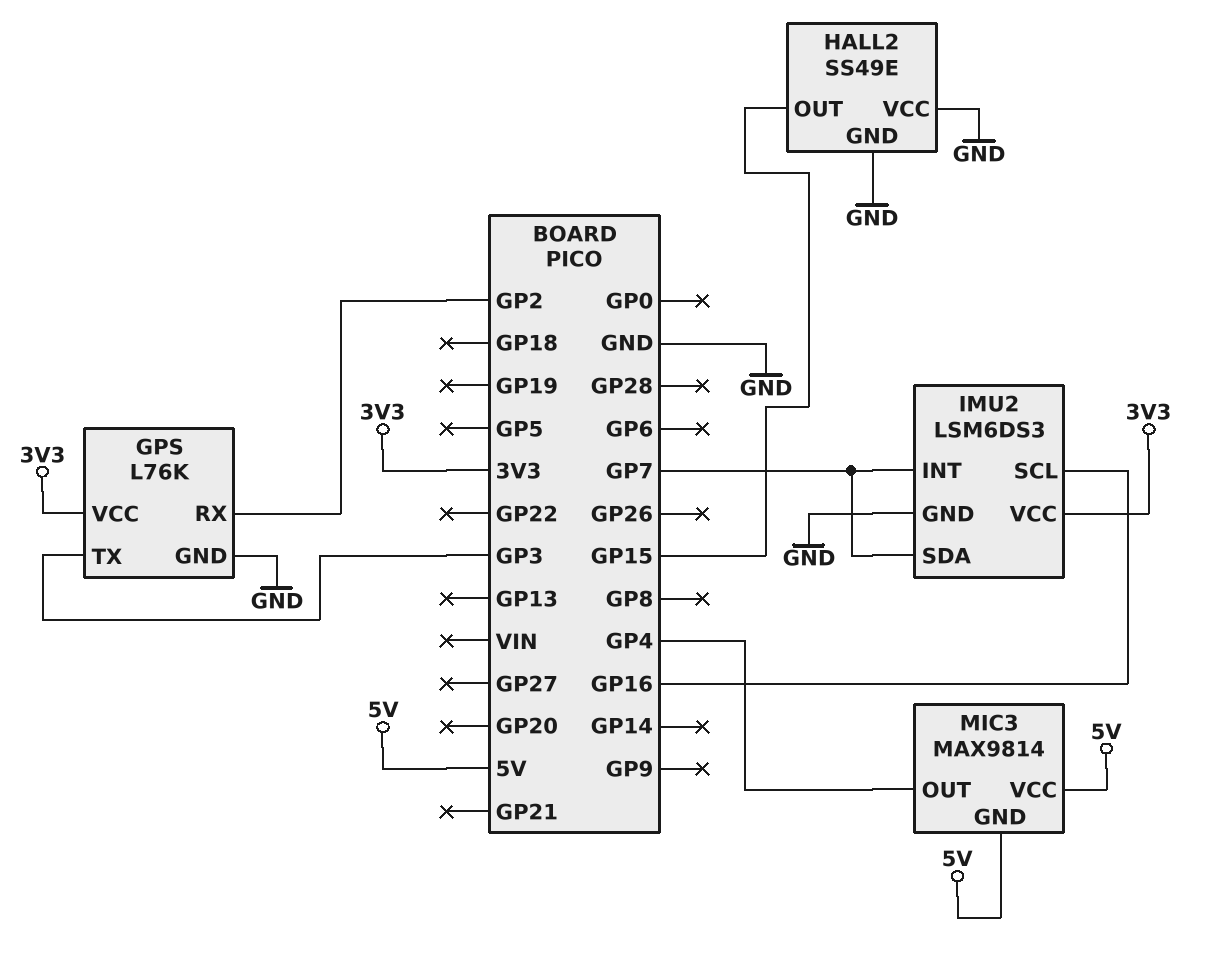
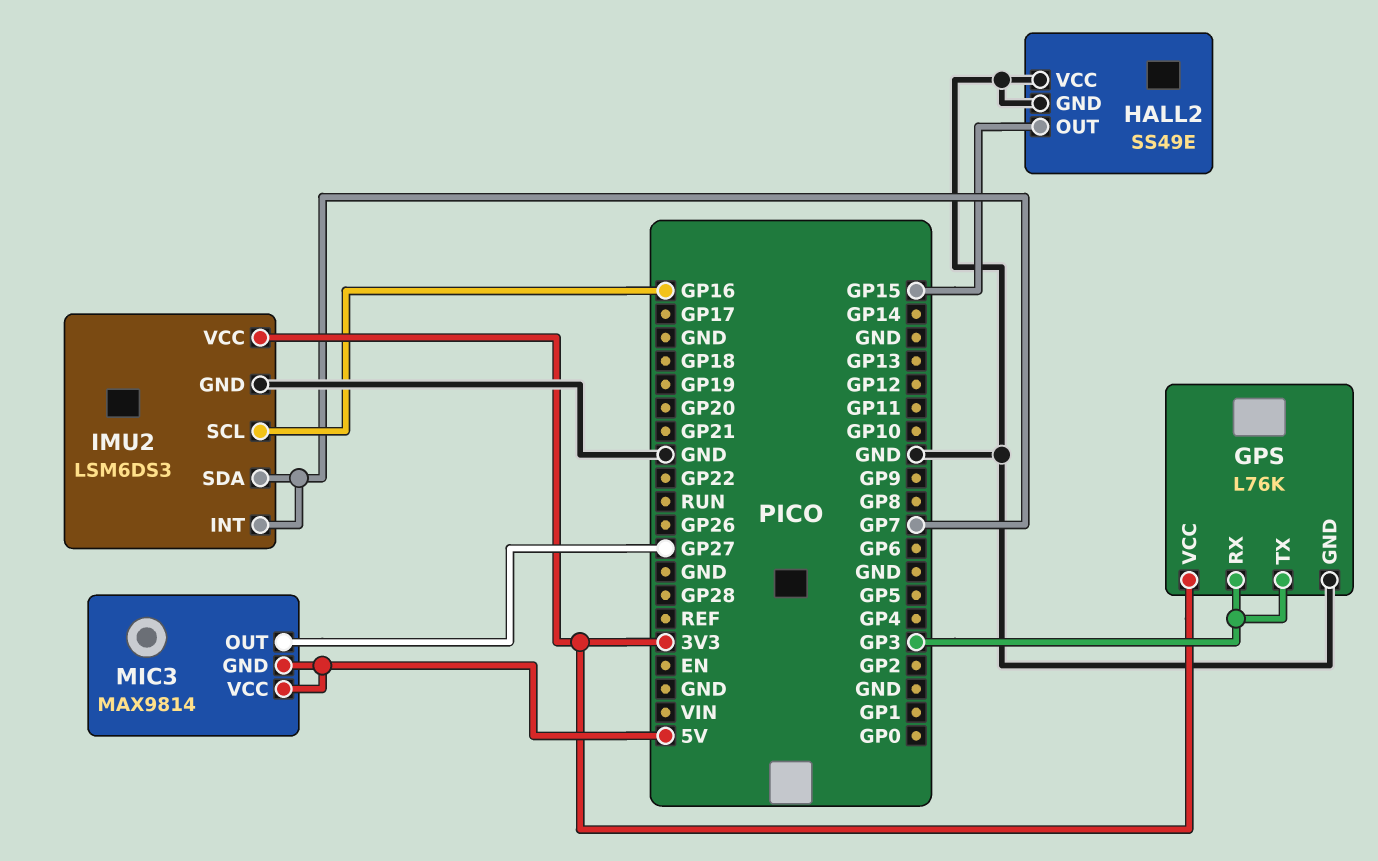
GPS pin RX: GP2 -> GP3
MIC3 pin OUT: GP4 -> GP27

